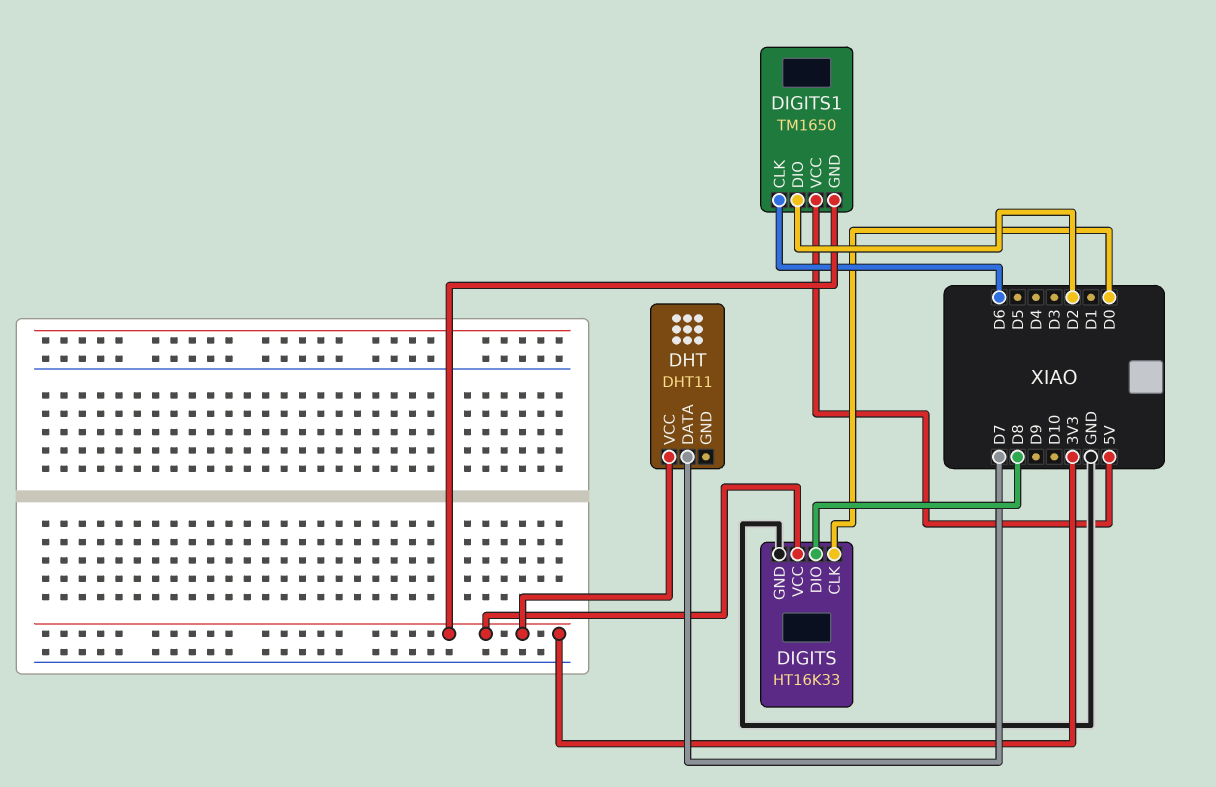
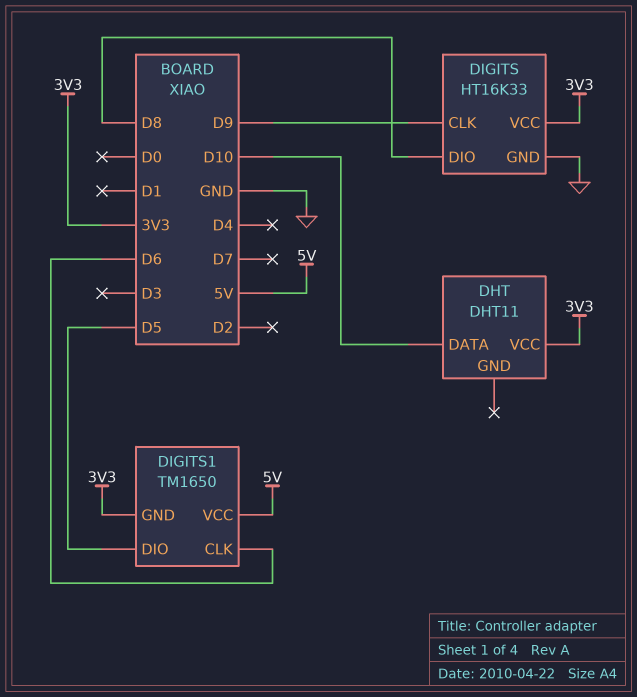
DHT pin DATA: D7 -> D10
DIGITS pin CLK: D0 -> D9
DIGITS1 pin DIO: D2 -> D5

